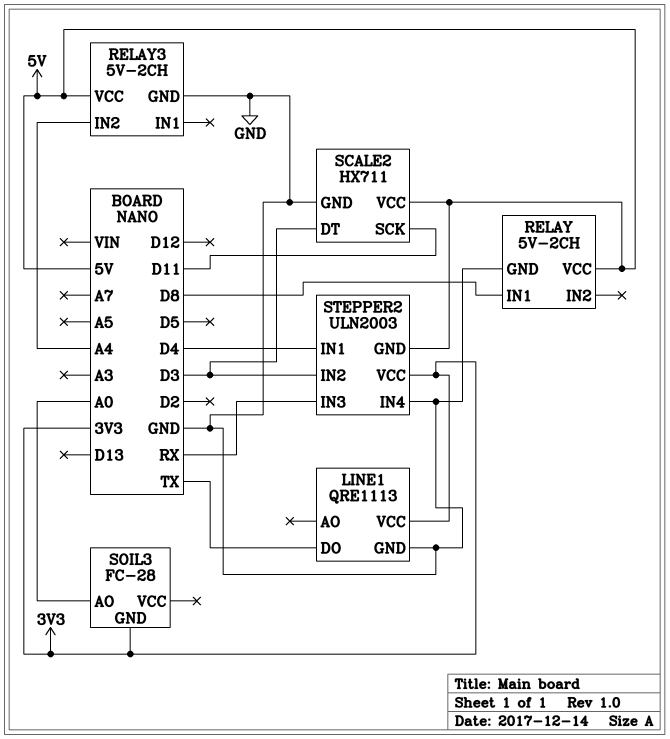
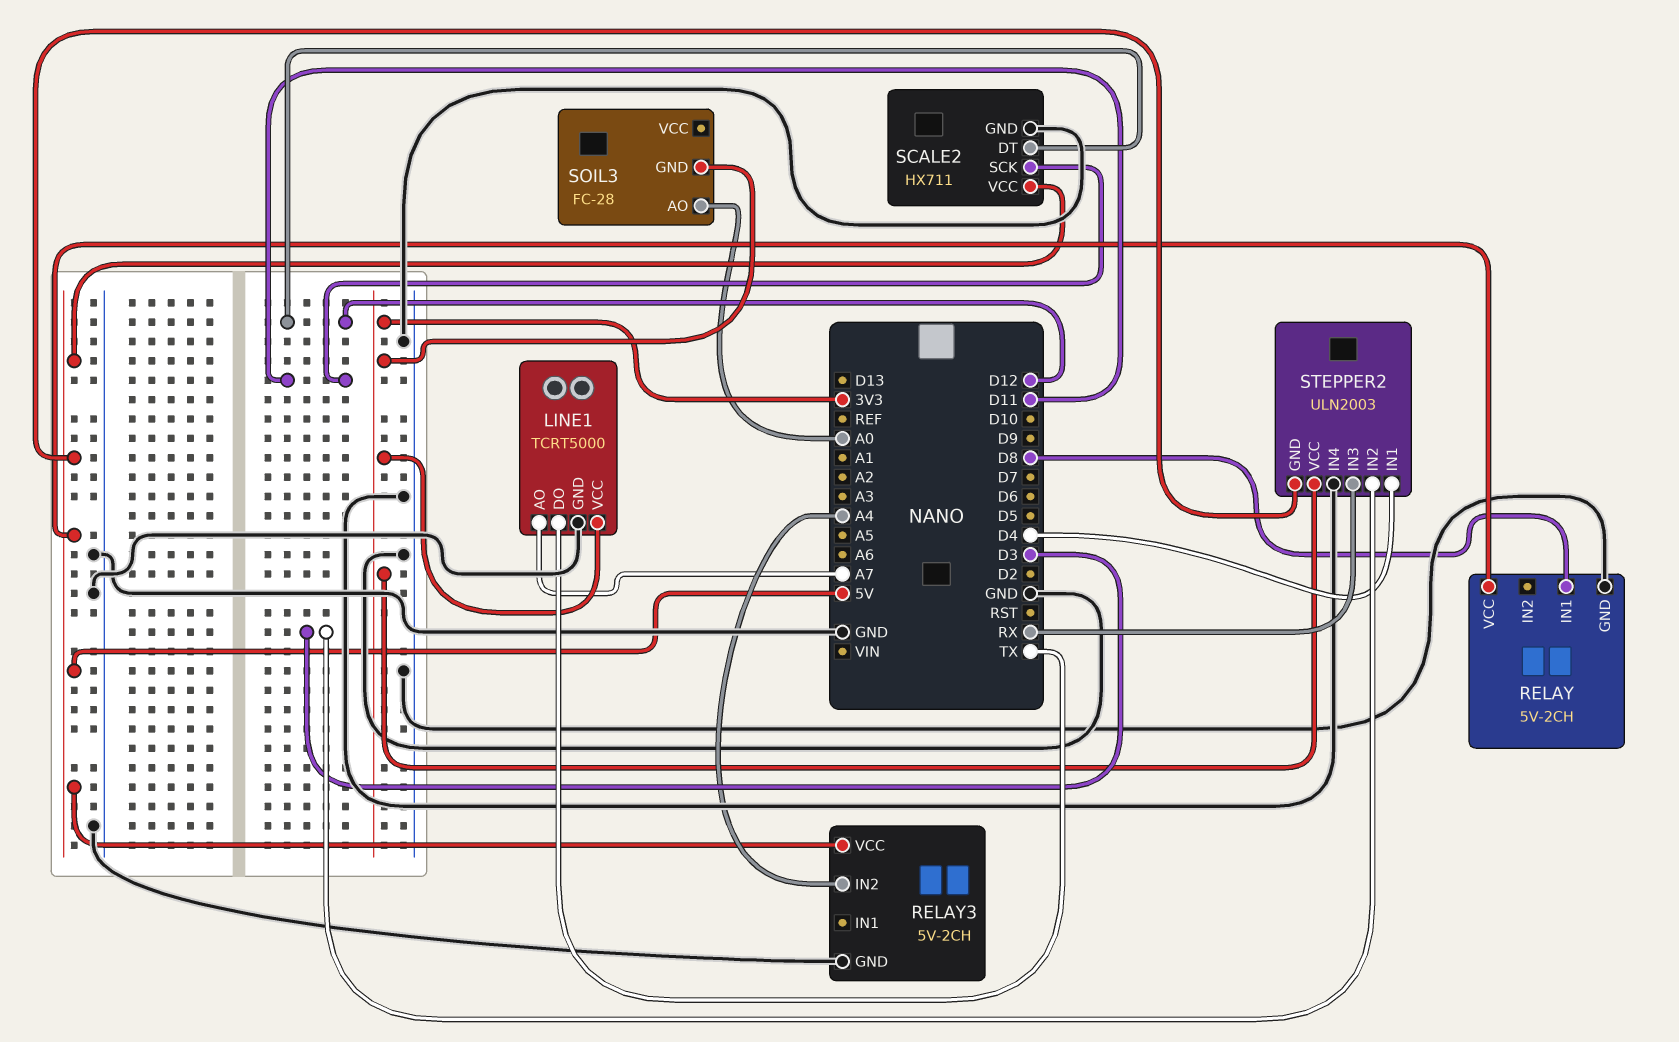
LINE1: QRE1113 -> TCRT5000
LINE1 pin AO: none -> A7
SCALE2 pin DT: D3 -> D12

